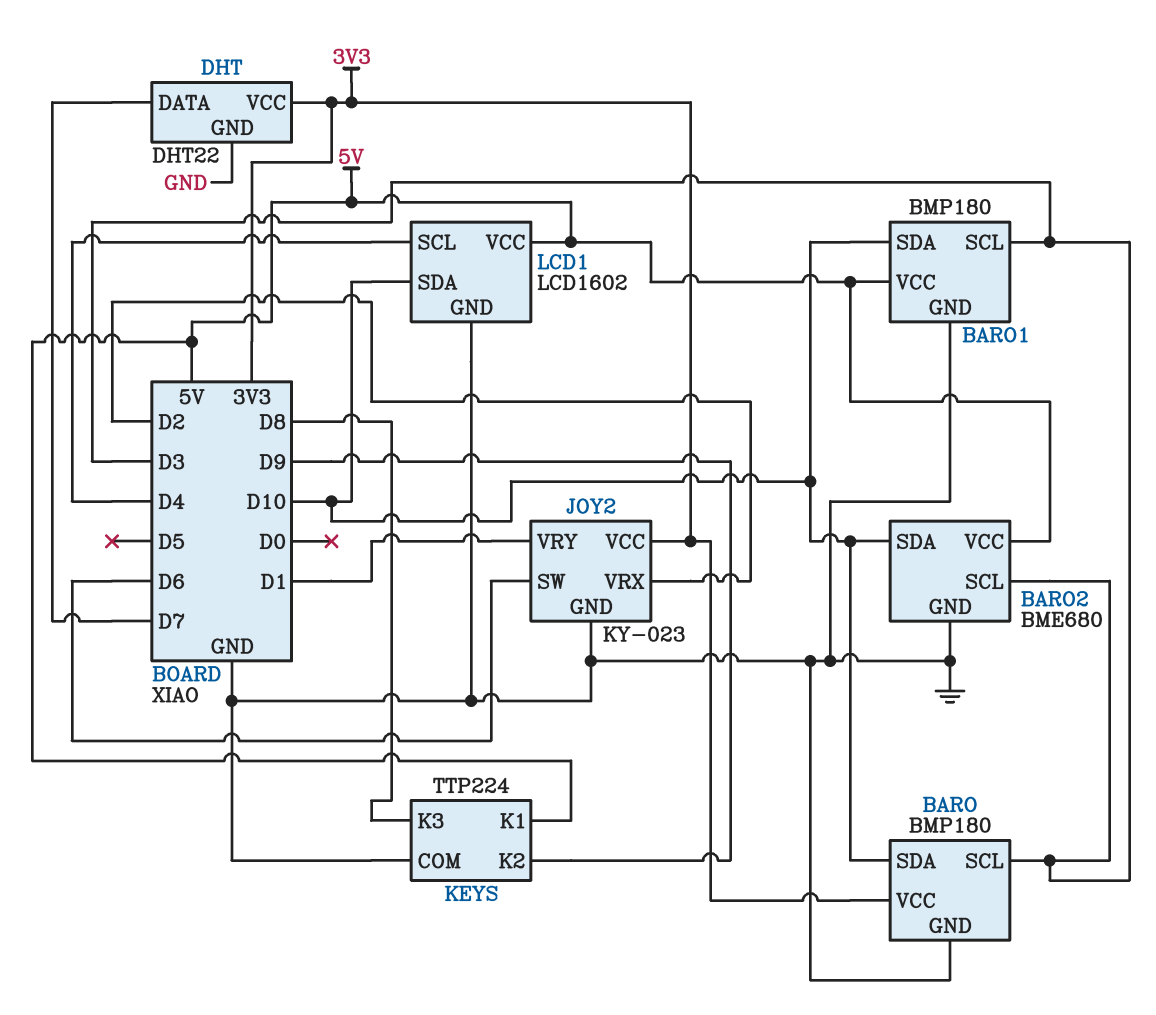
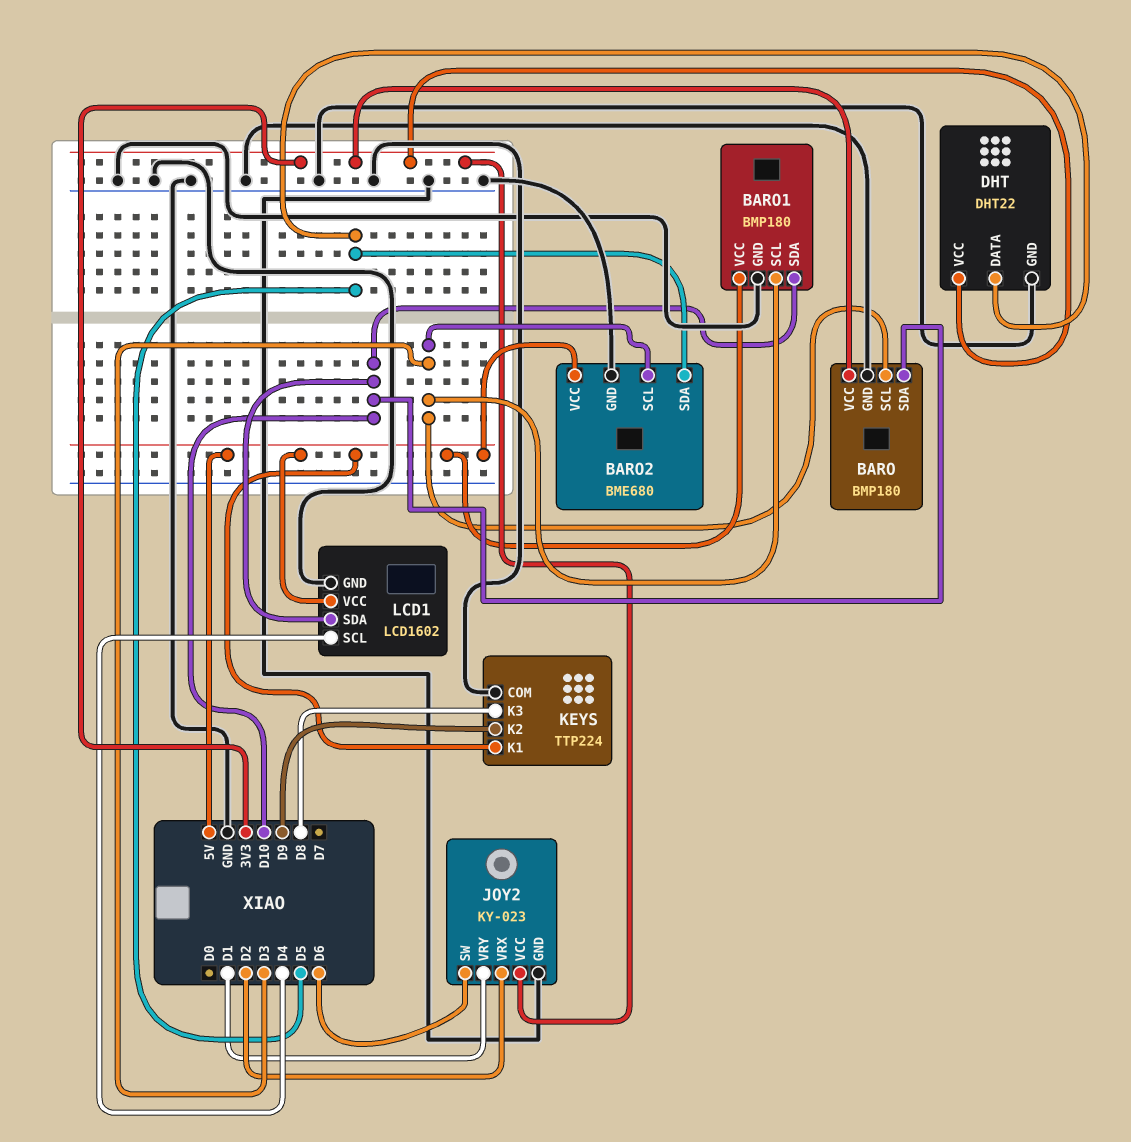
BARO2 pin SDA: D10 -> D5
DHT pin DATA: D7 -> D5

